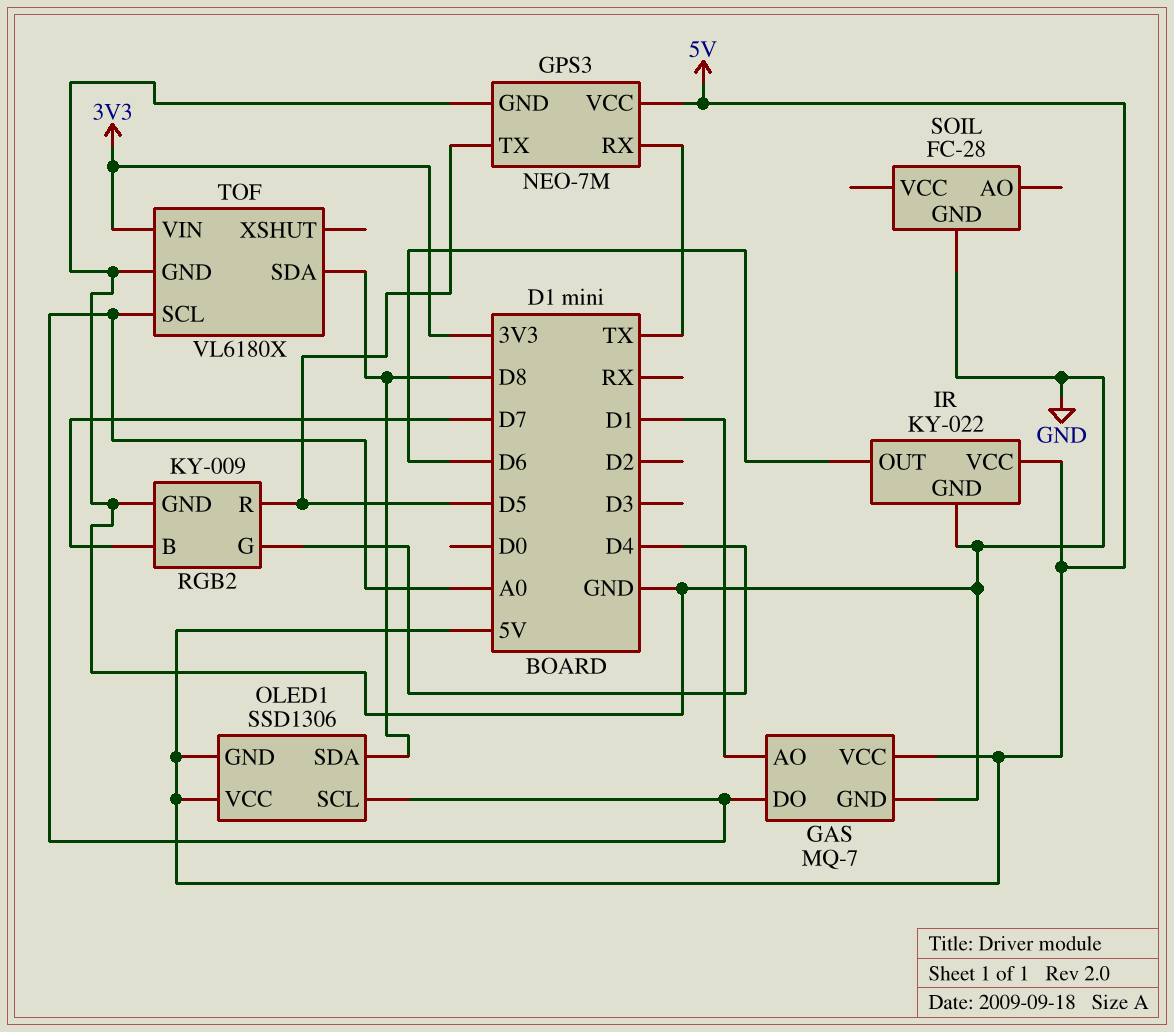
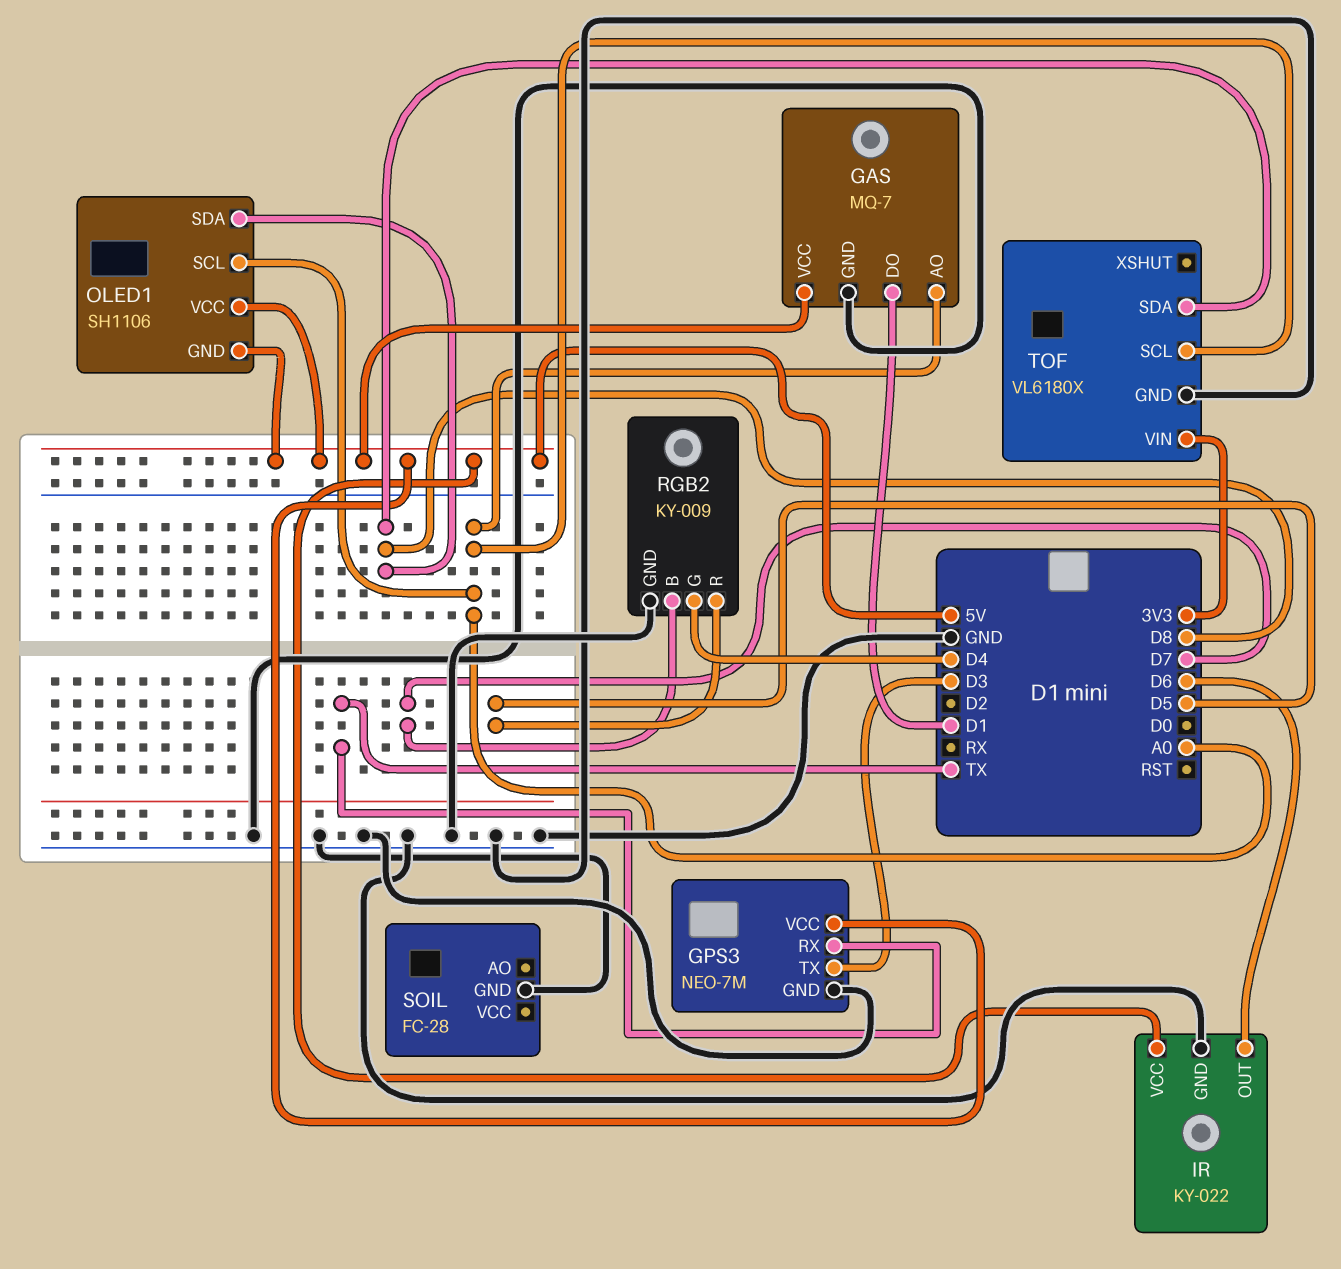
GAS pin AO: D1 -> A0
GAS pin DO: A0 -> D1
GPS3 pin TX: D5 -> D3
OLED1: SSD1306 -> SH1106

